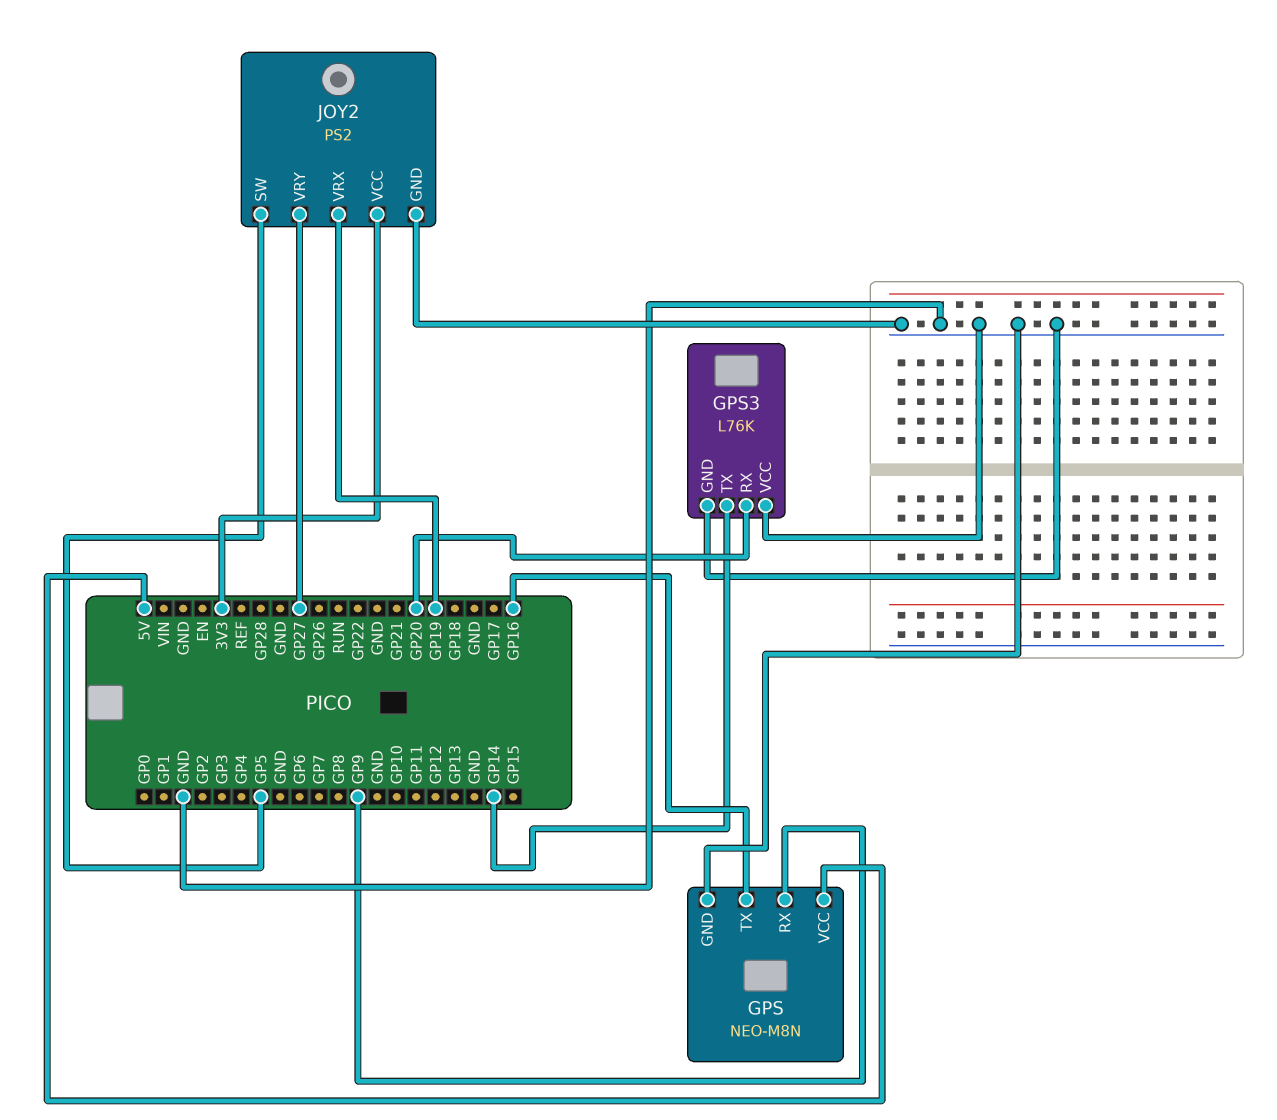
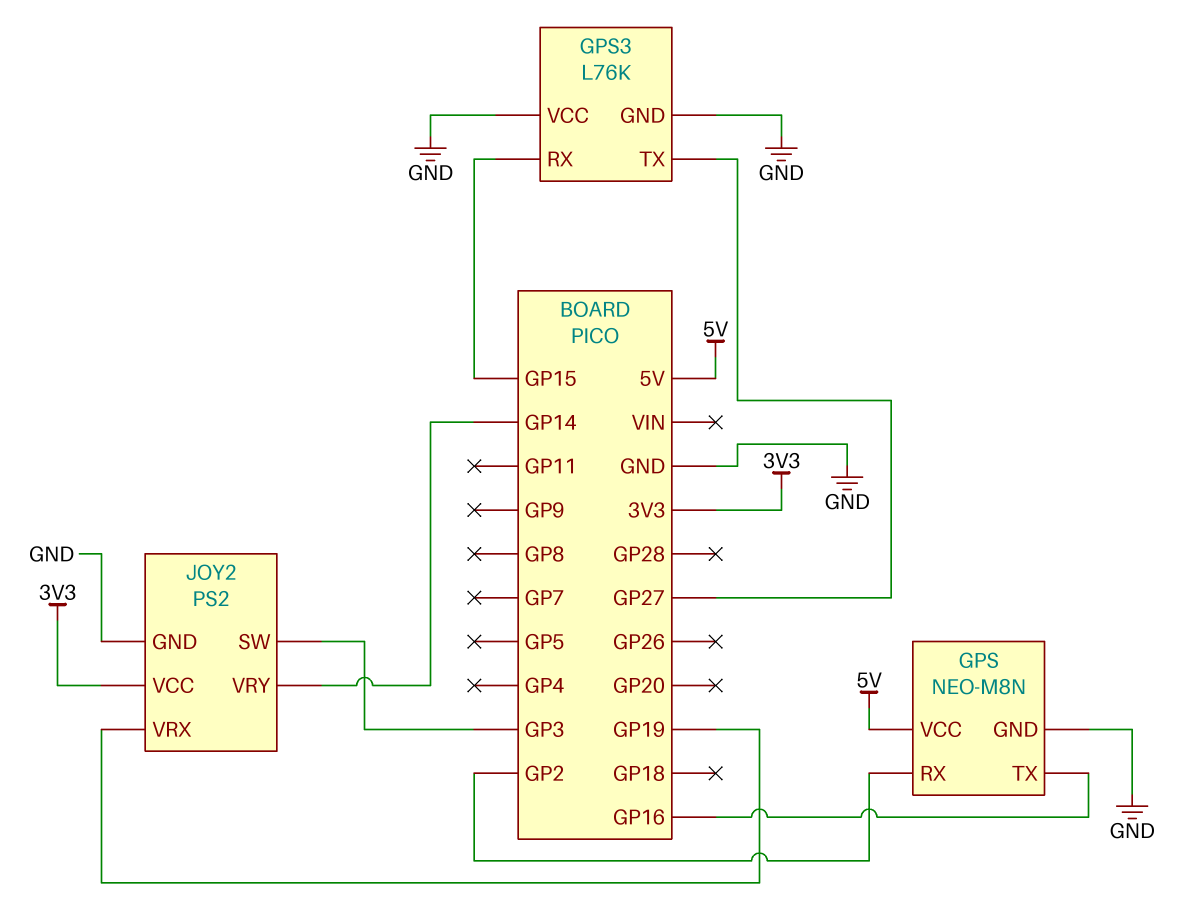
GPS pin RX: GP9 -> GP2
GPS3 pin RX: GP20 -> GP15
GPS3 pin TX: GP14 -> GP27
JOY2 pin SW: GP5 -> GP3
JOY2 pin VRY: GP27 -> GP14

